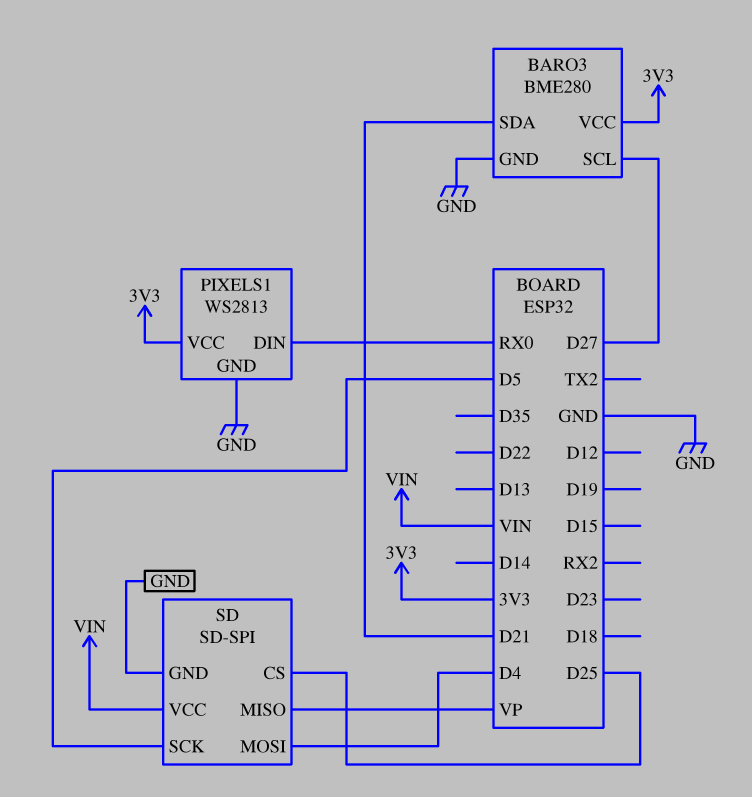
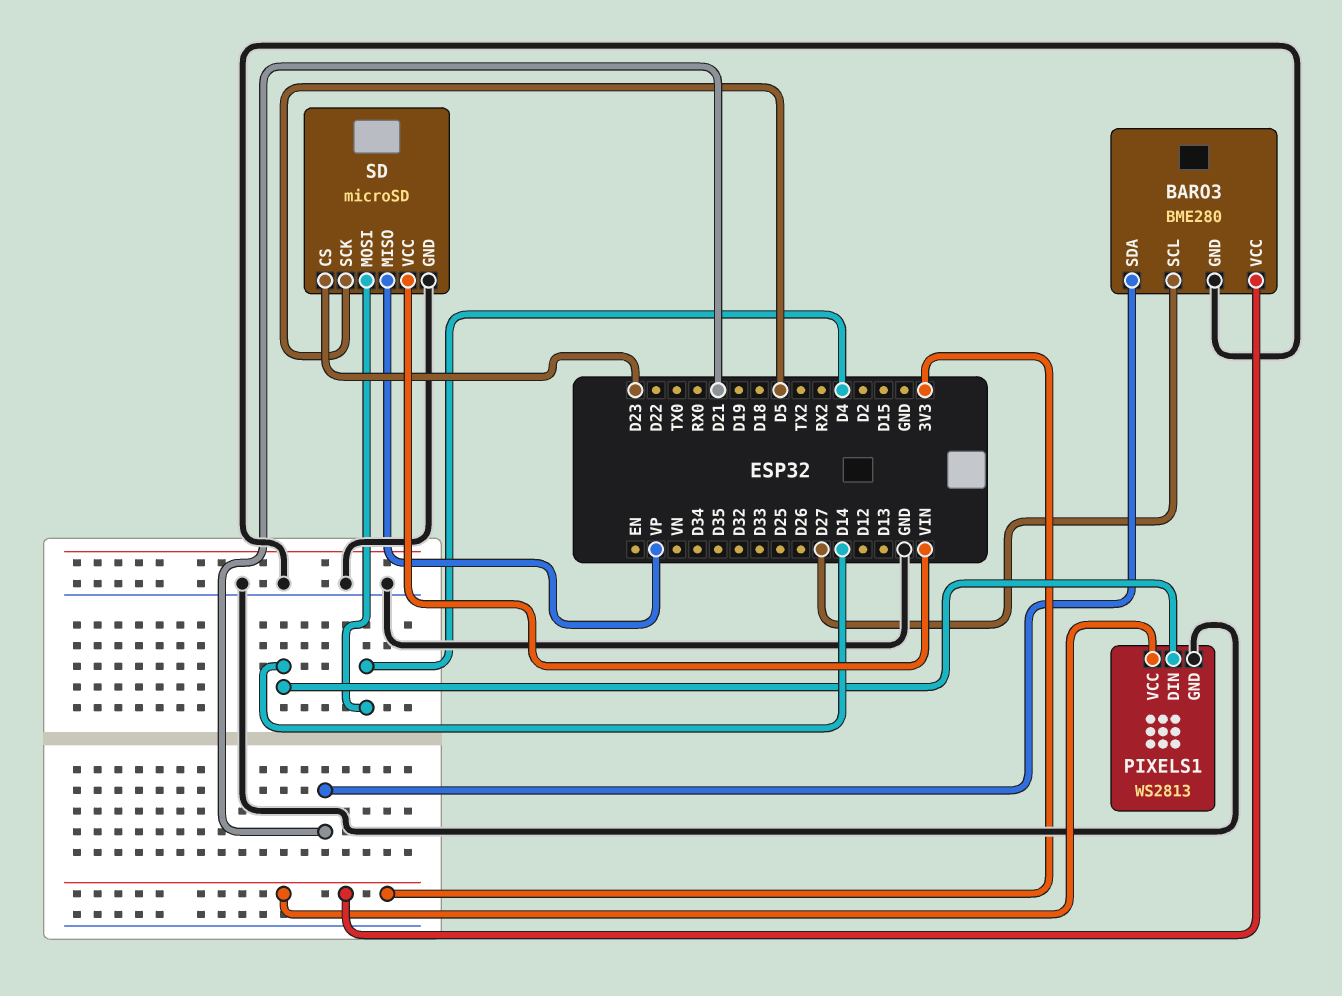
PIXELS1 pin DIN: RX0 -> D14
SD: SD-SPI -> microSD
SD pin CS: D25 -> D23

